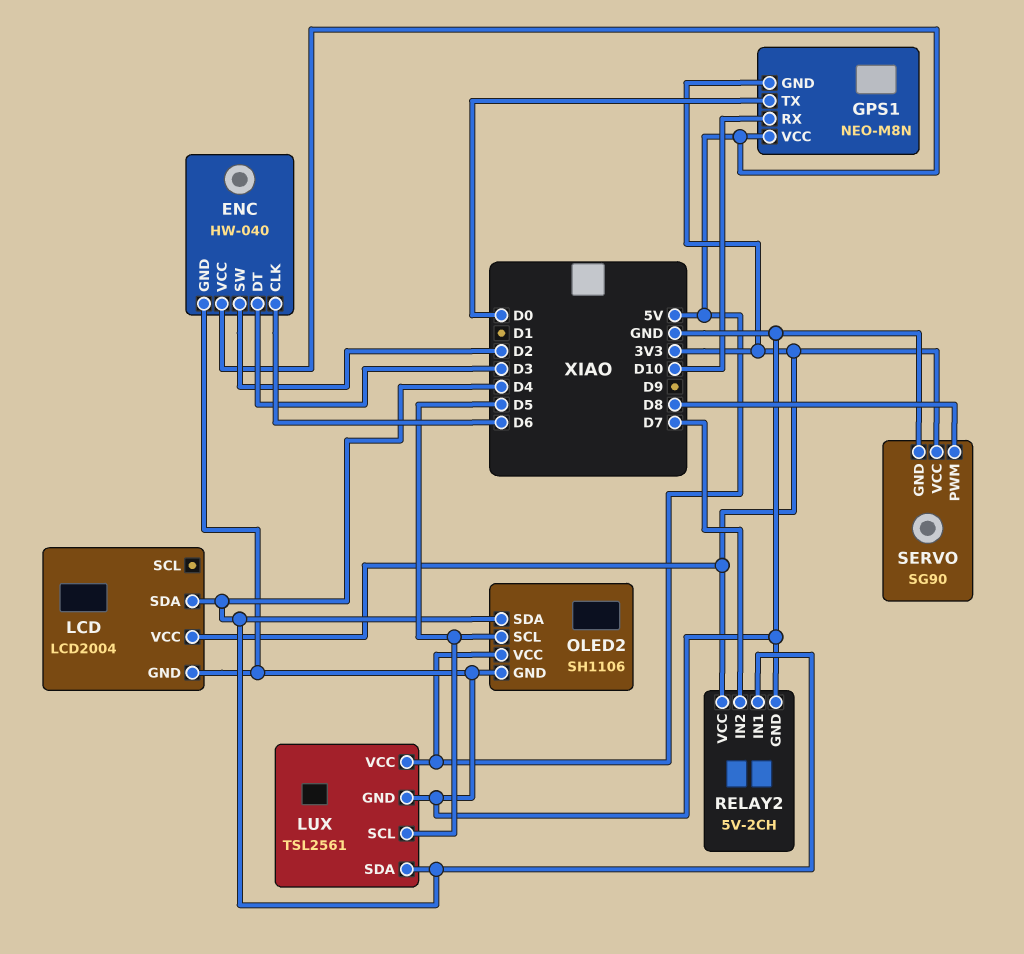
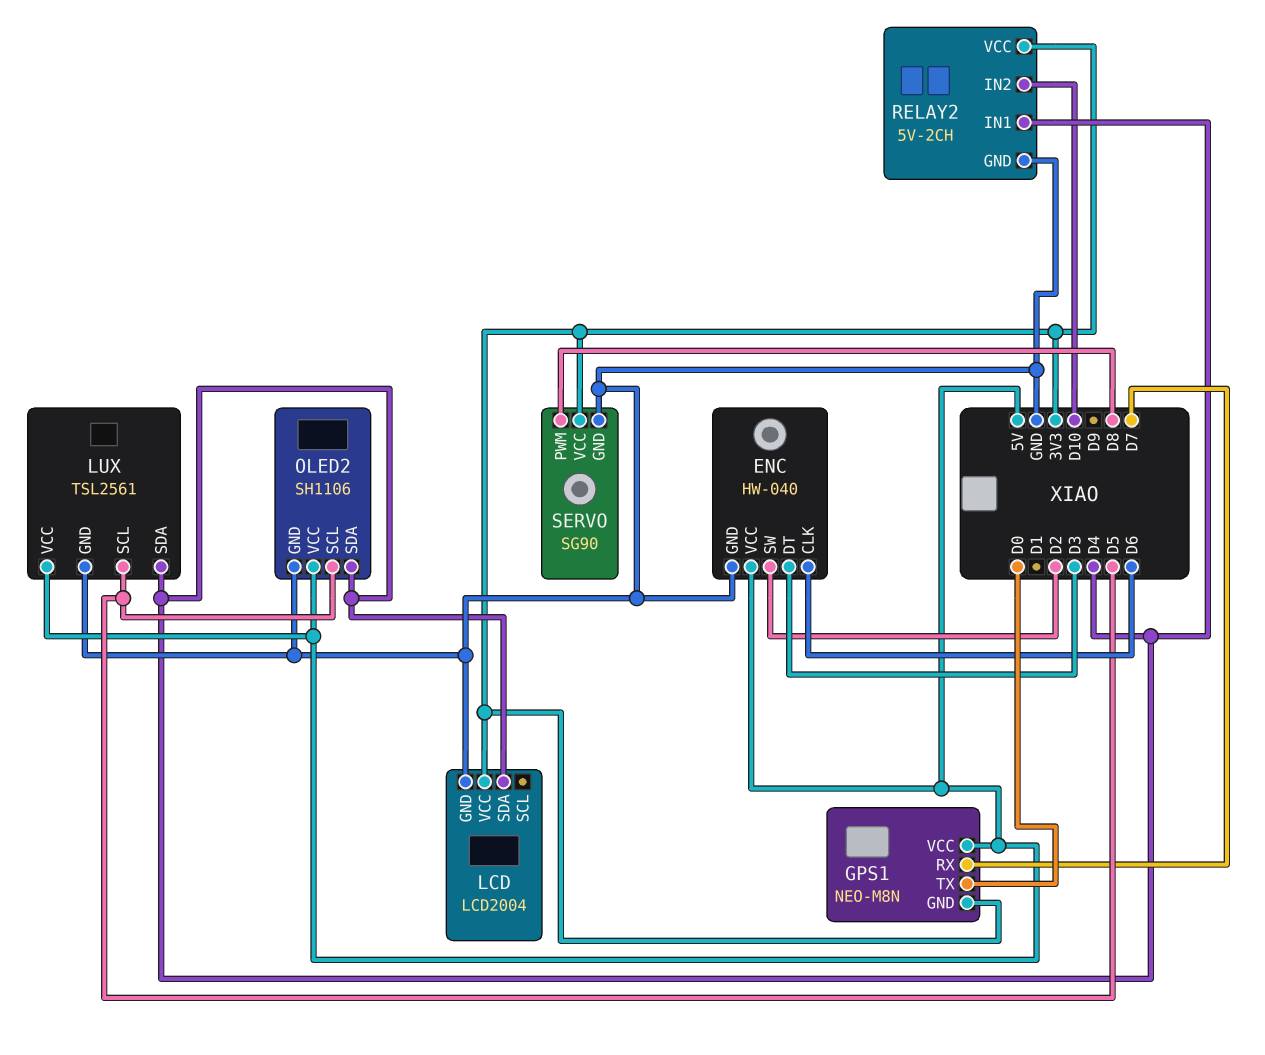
GPS1 pin RX: D10 -> D7
RELAY2 pin IN2: D7 -> D10

